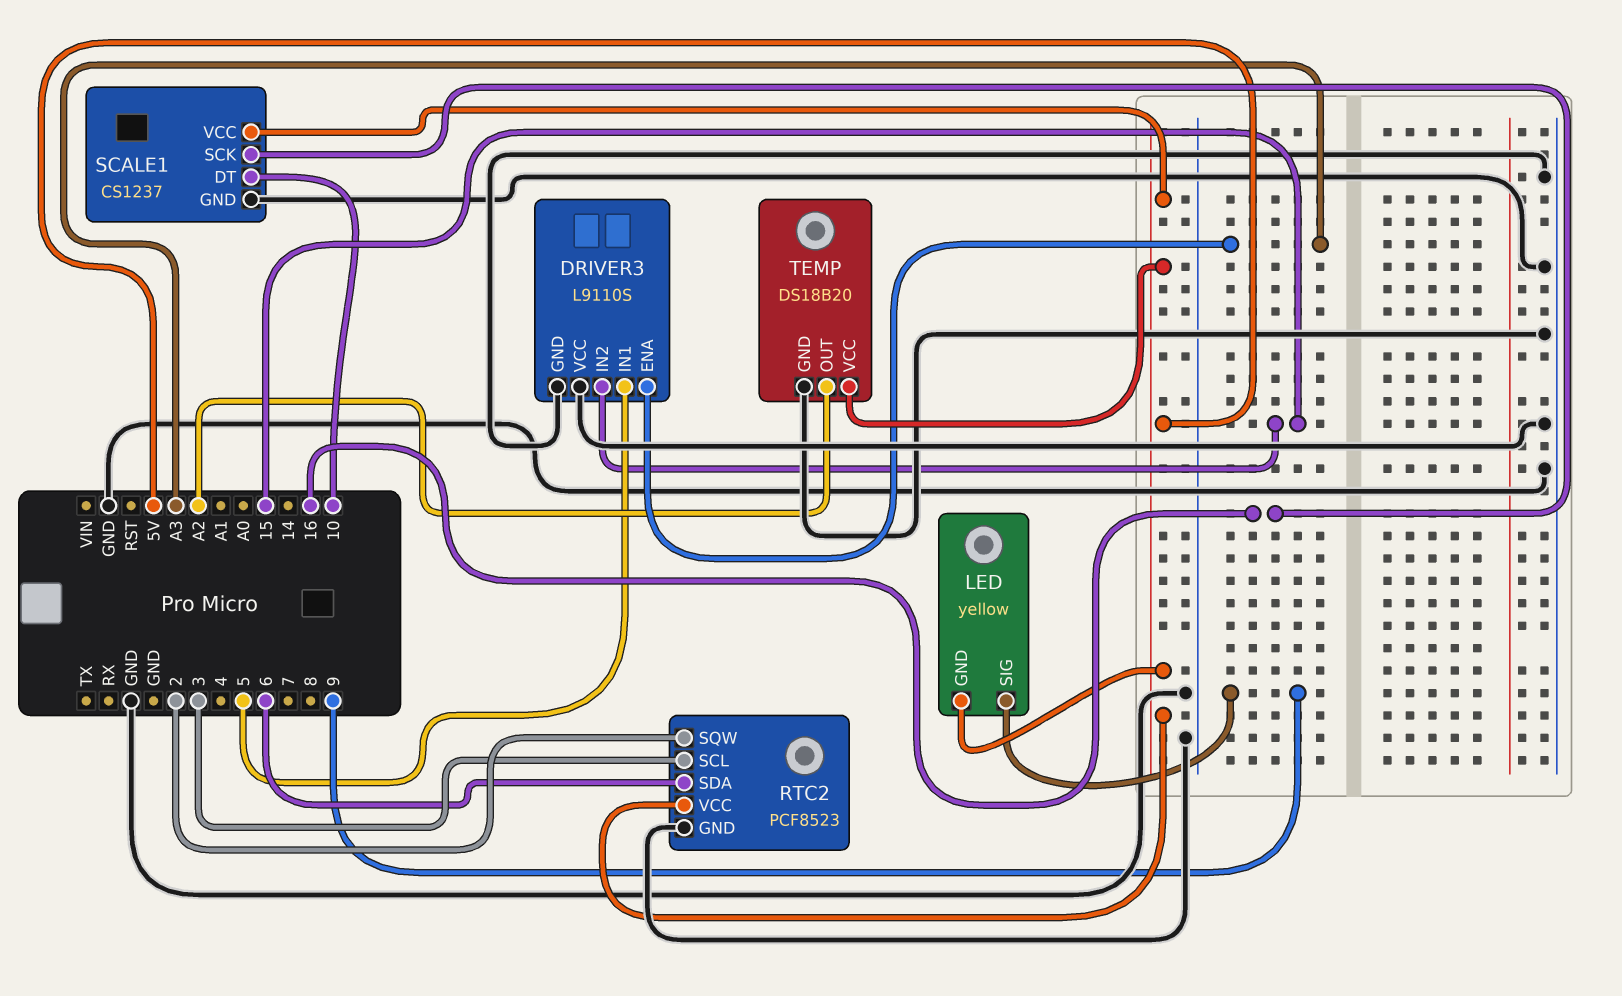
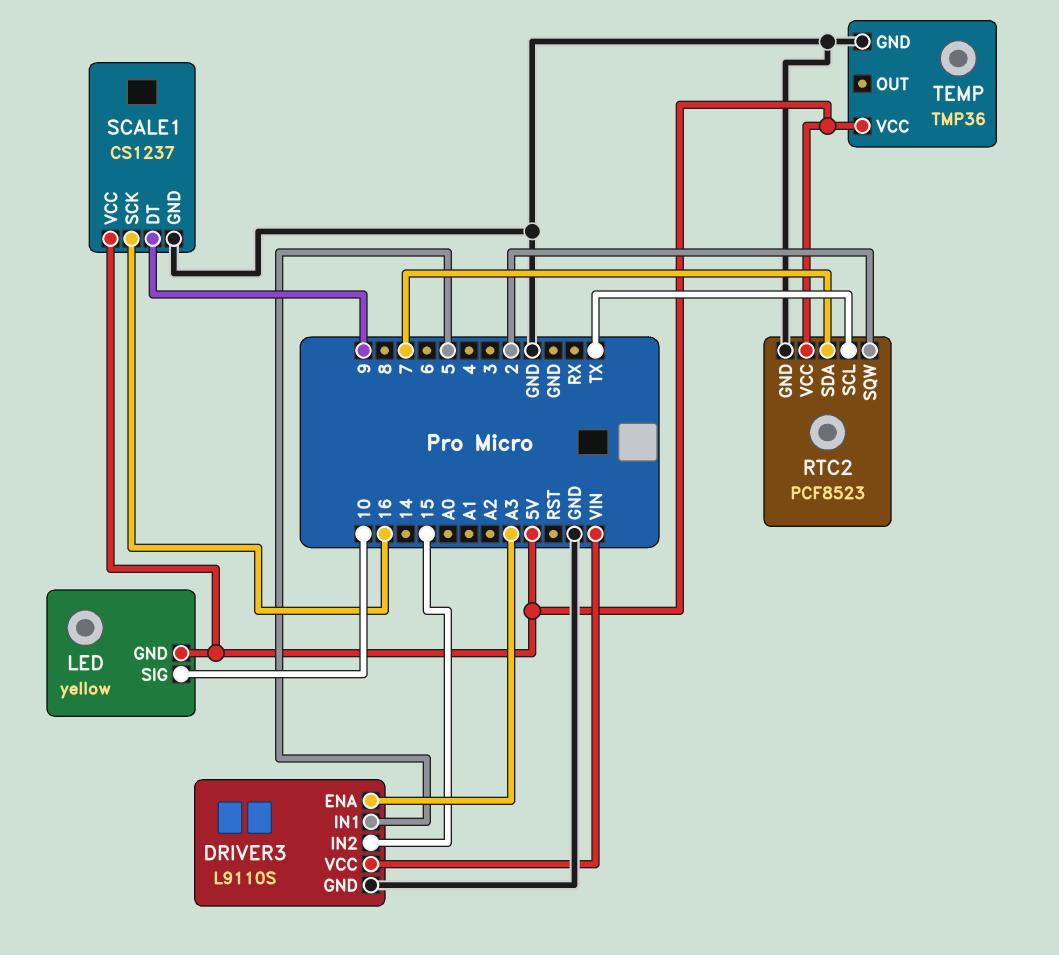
DRIVER3 pin VCC: GND -> VIN
LED pin SIG: 9 -> 10
RTC2 pin SCL: 3 -> TX
RTC2 pin SDA: 6 -> 7
SCALE1 pin DT: 10 -> 9
TEMP: DS18B20 -> TMP36
TEMP pin OUT: A2 -> none

